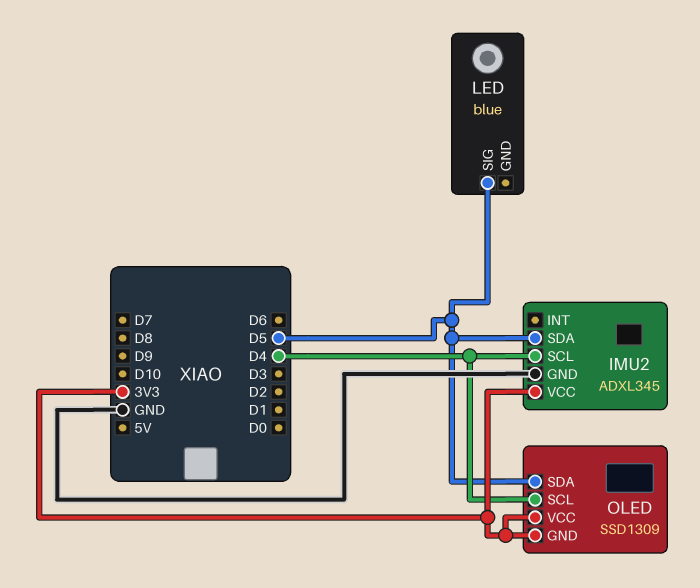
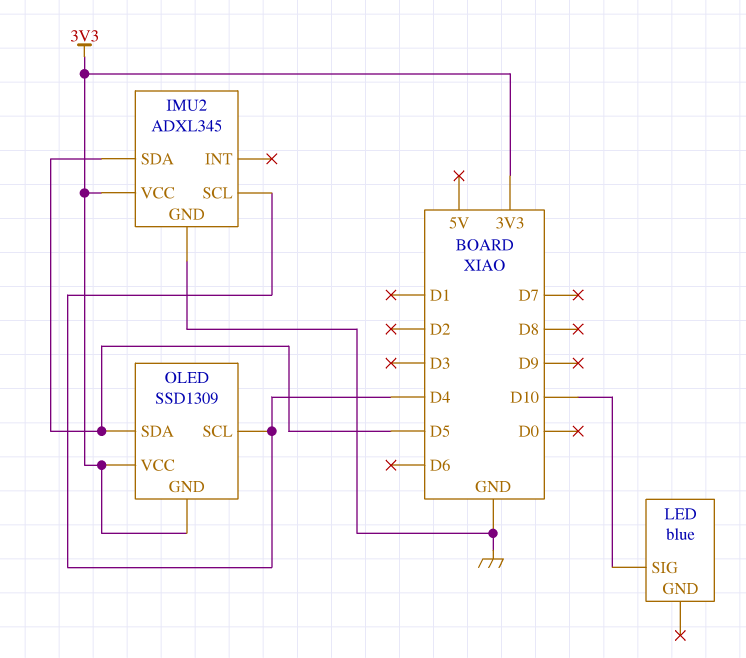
LED pin SIG: D5 -> D10

